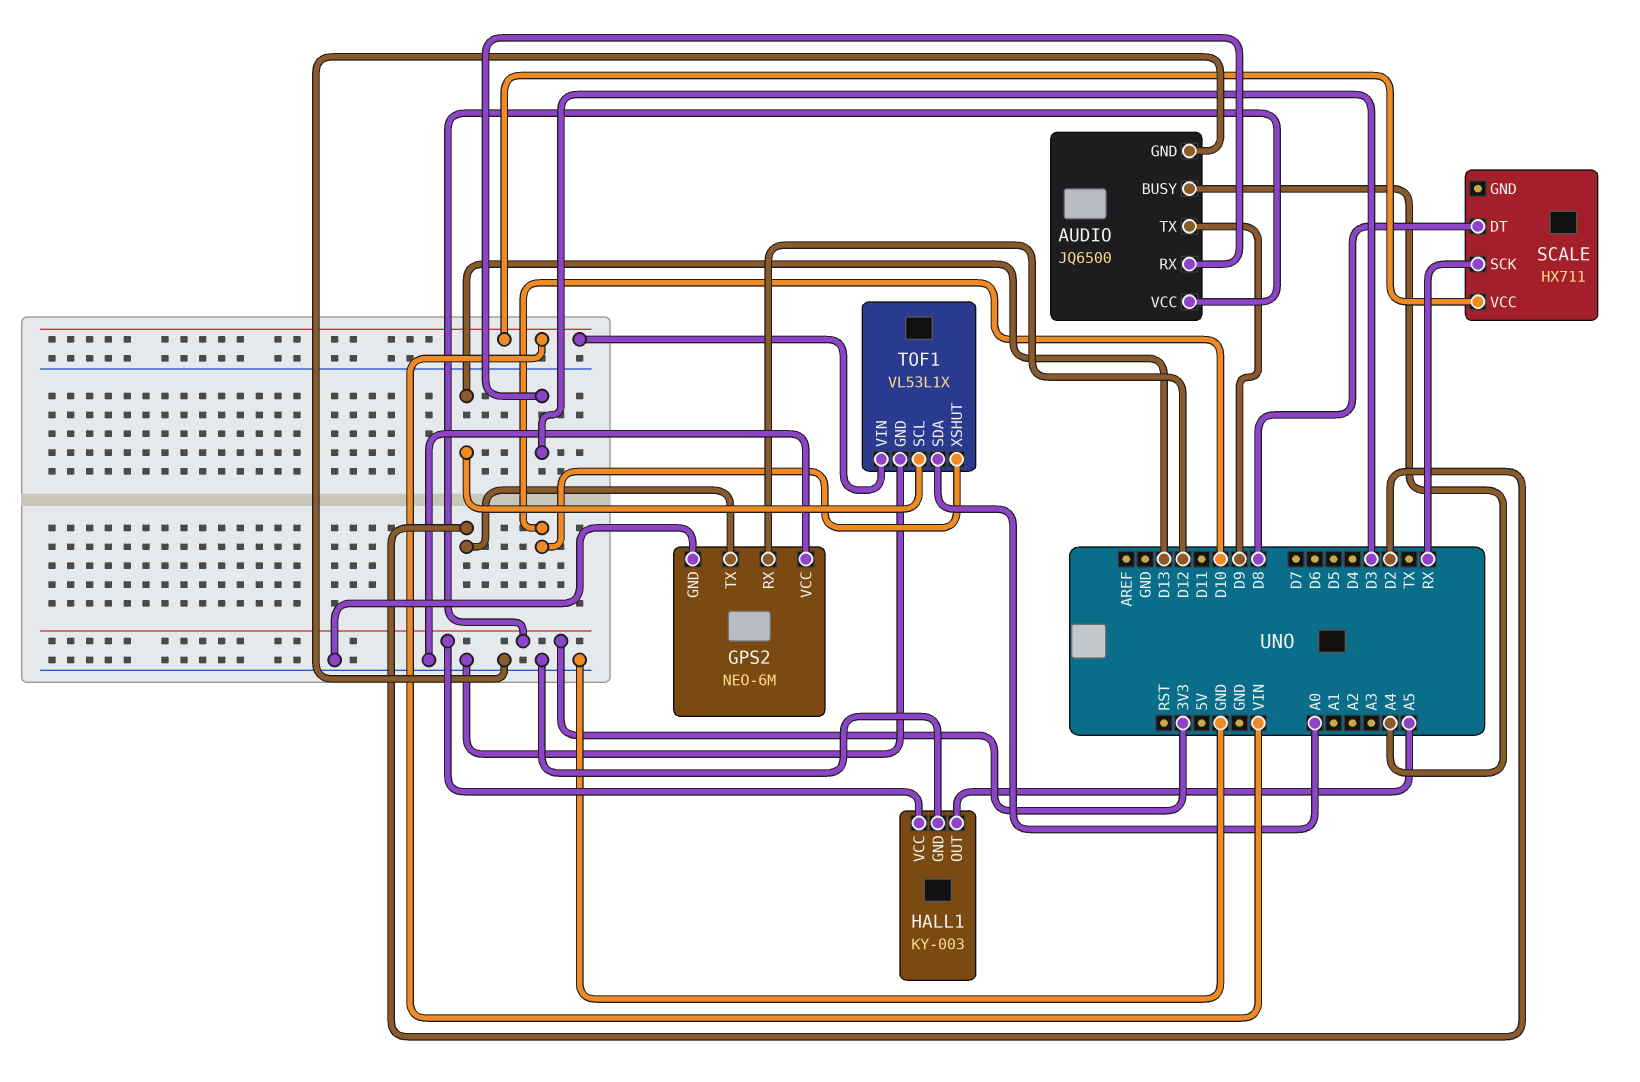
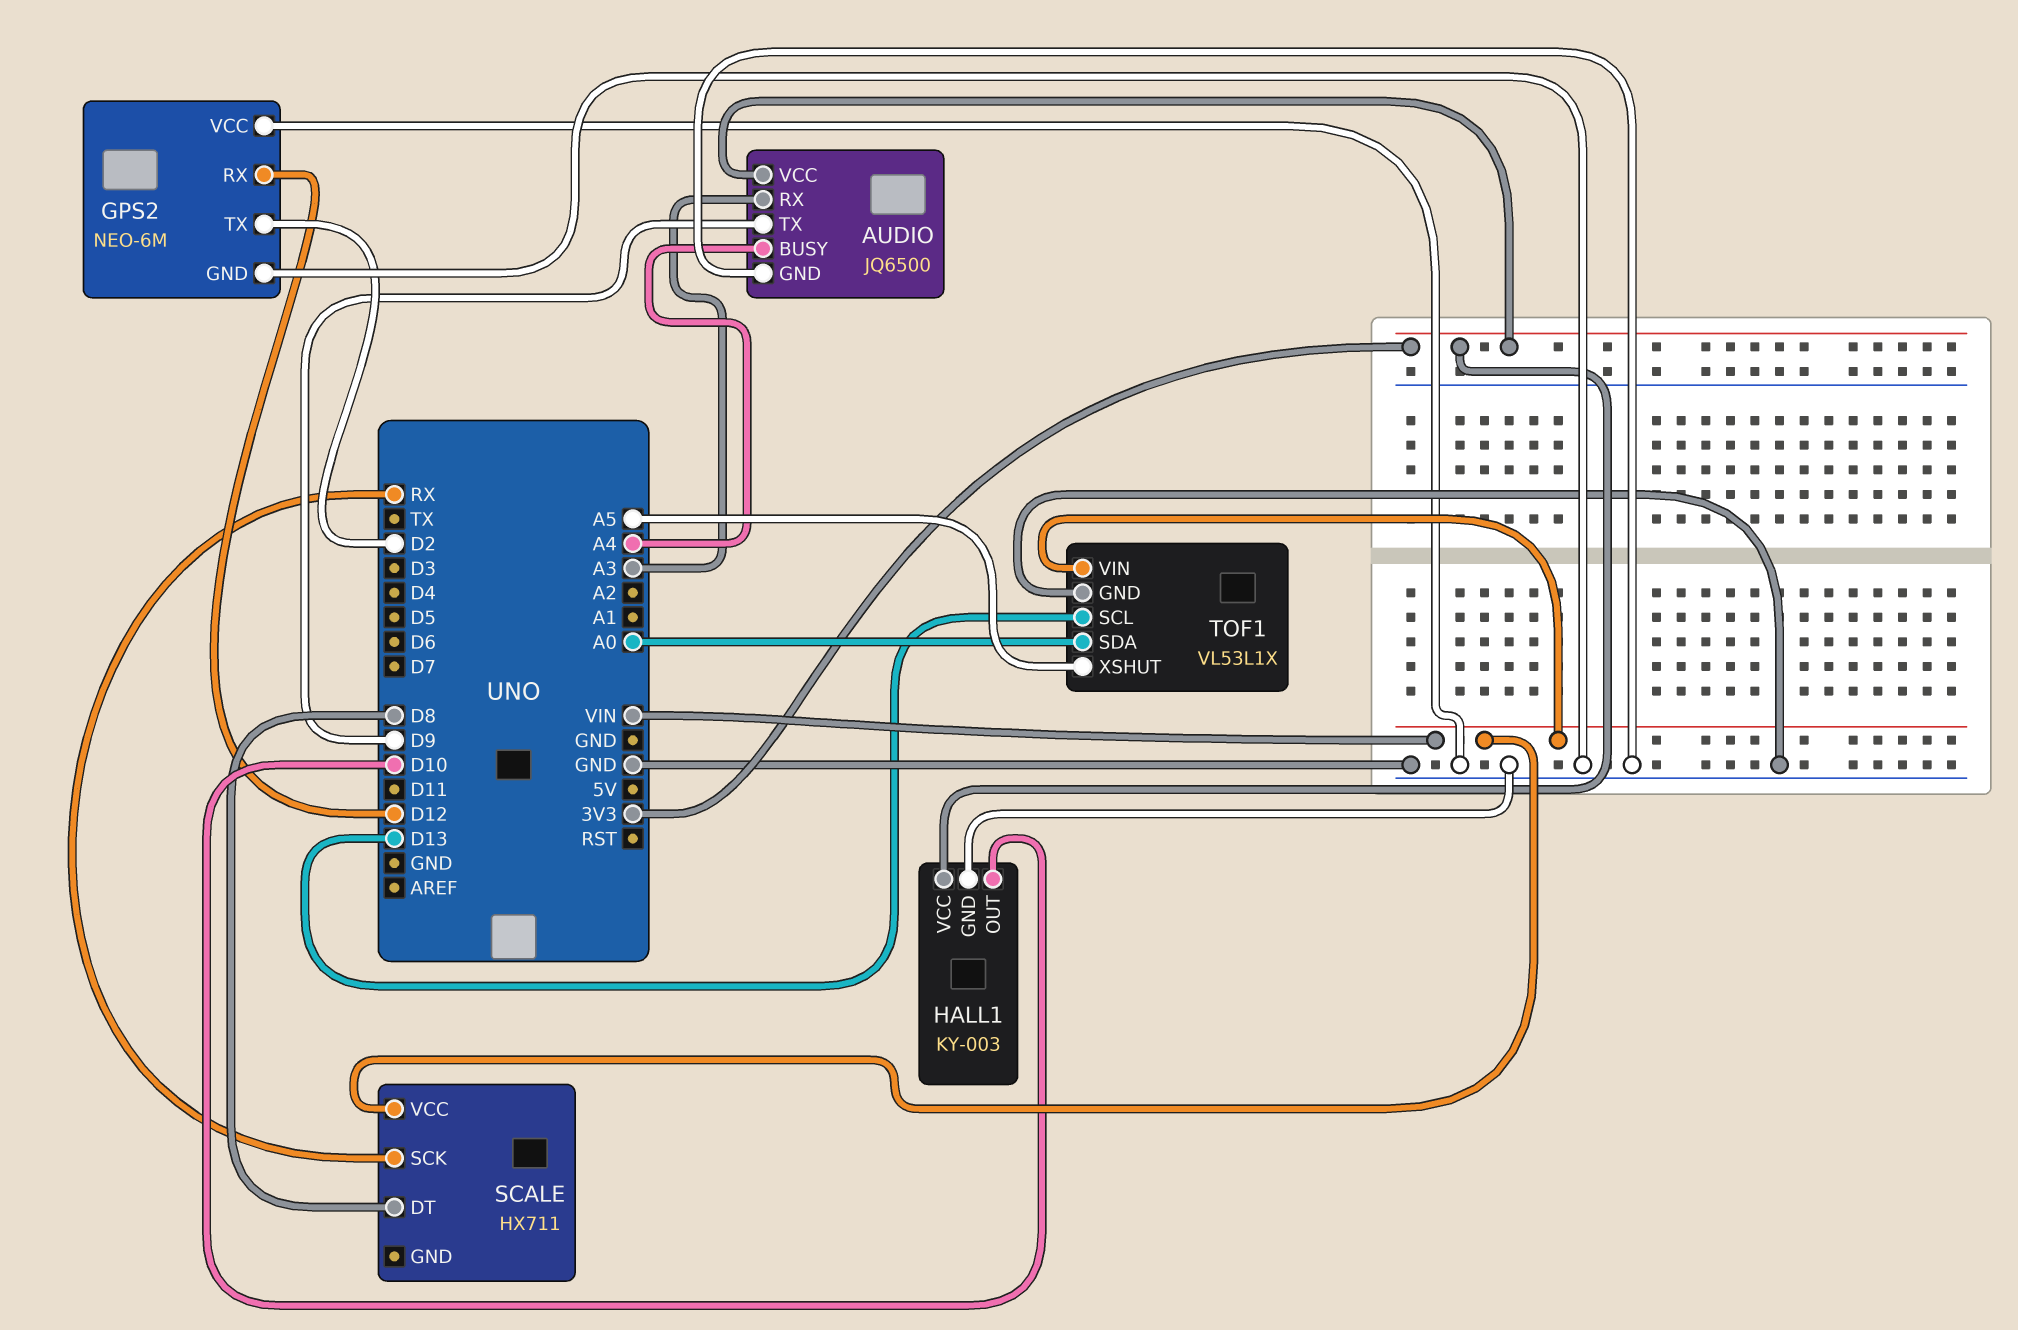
AUDIO pin RX: D3 -> A3
HALL1 pin OUT: A5 -> D10
TOF1 pin XSHUT: D10 -> A5

